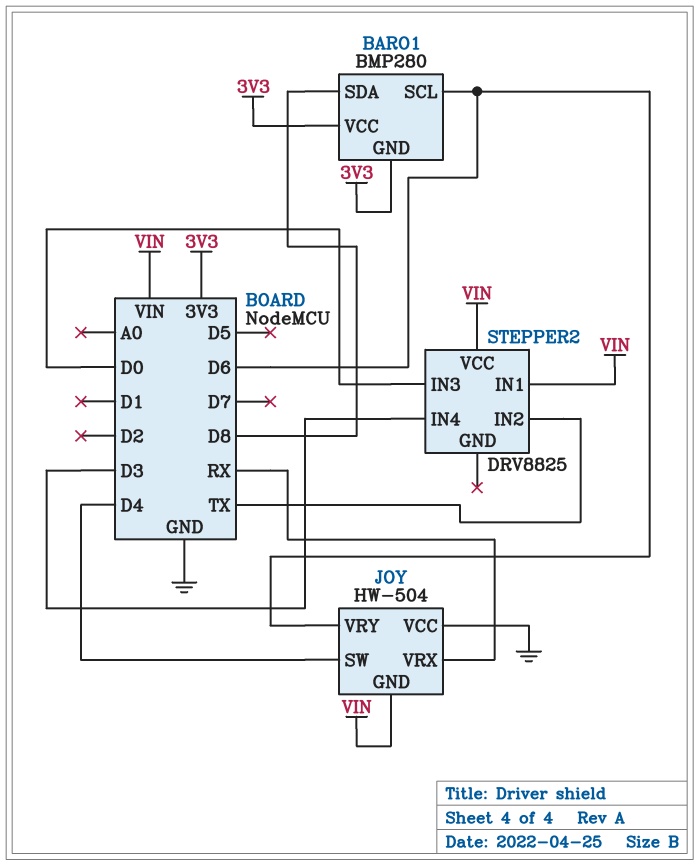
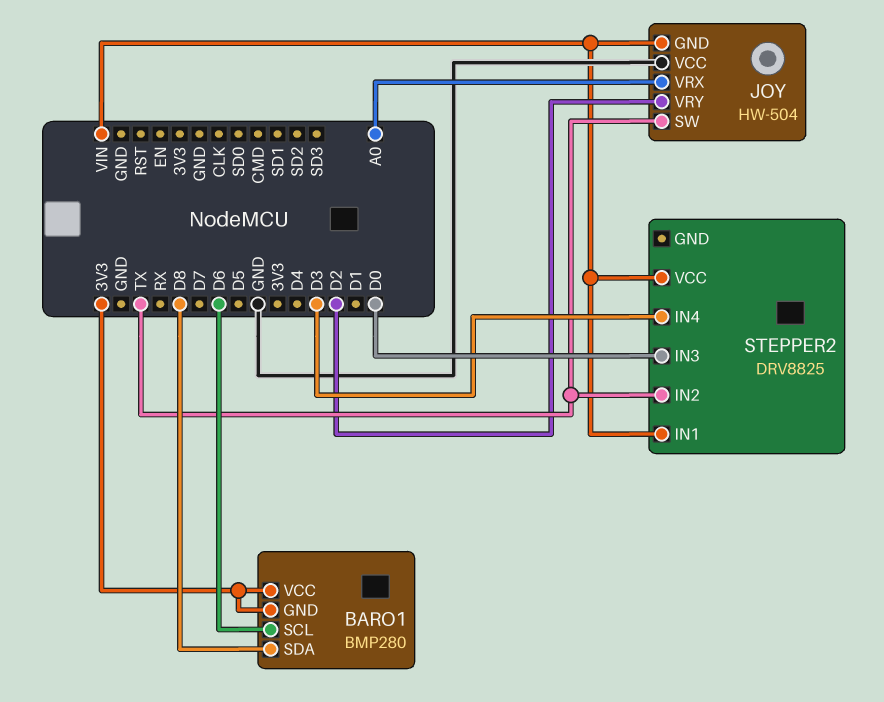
JOY pin SW: D4 -> TX
JOY pin VRX: RX -> A0
JOY pin VRY: D6 -> D2

